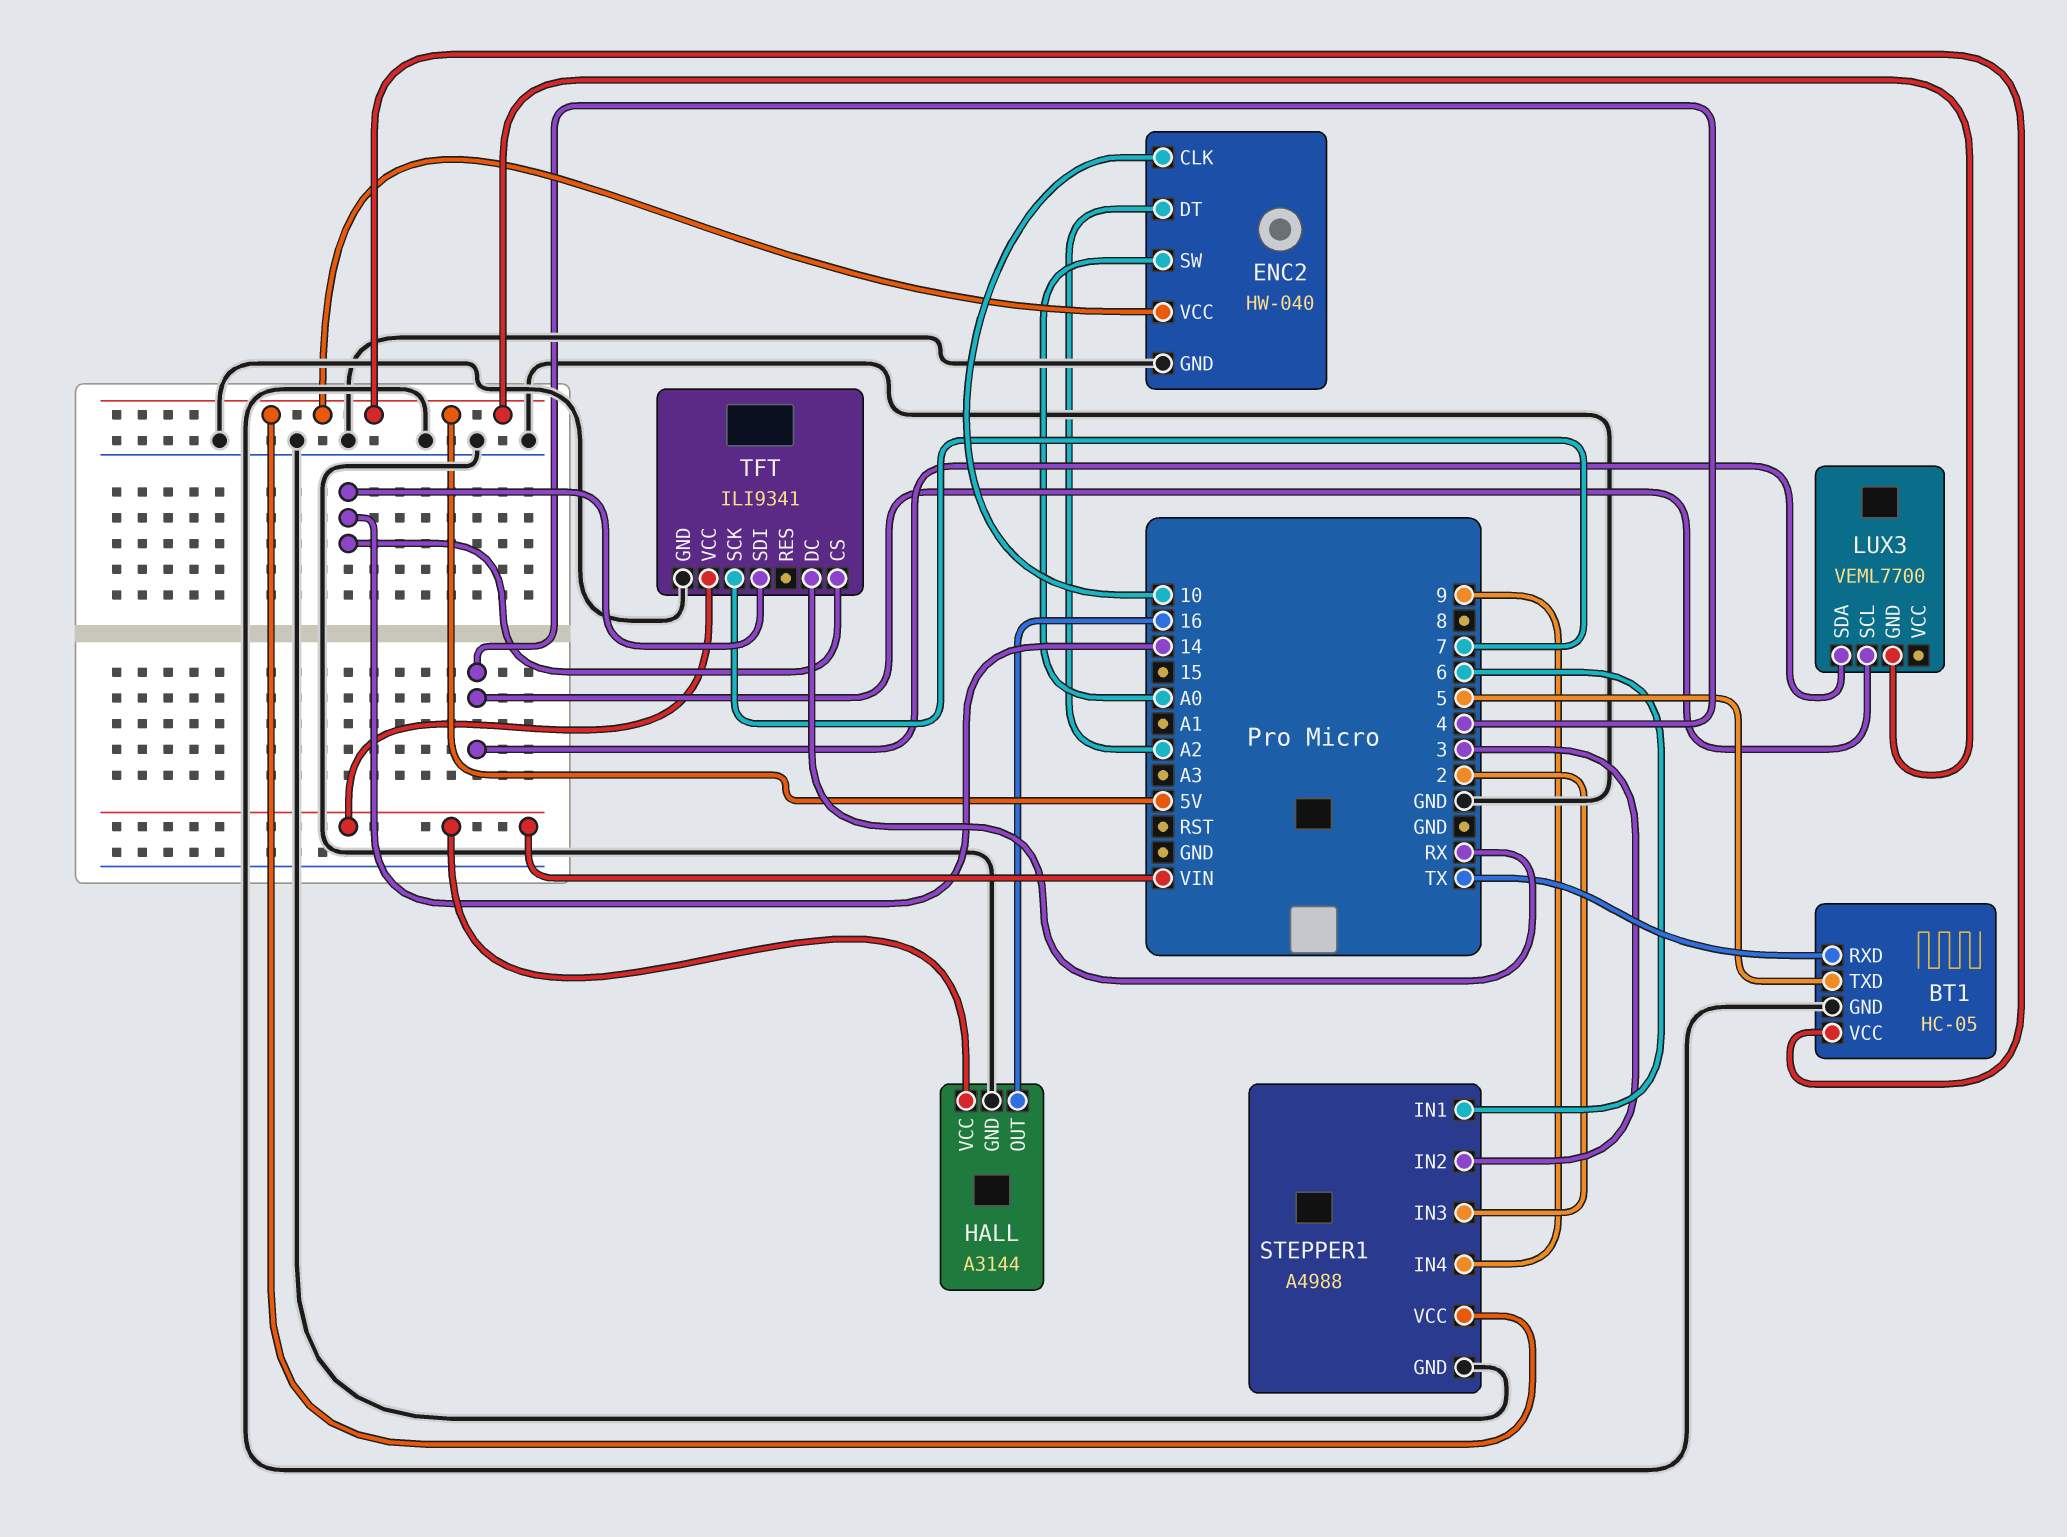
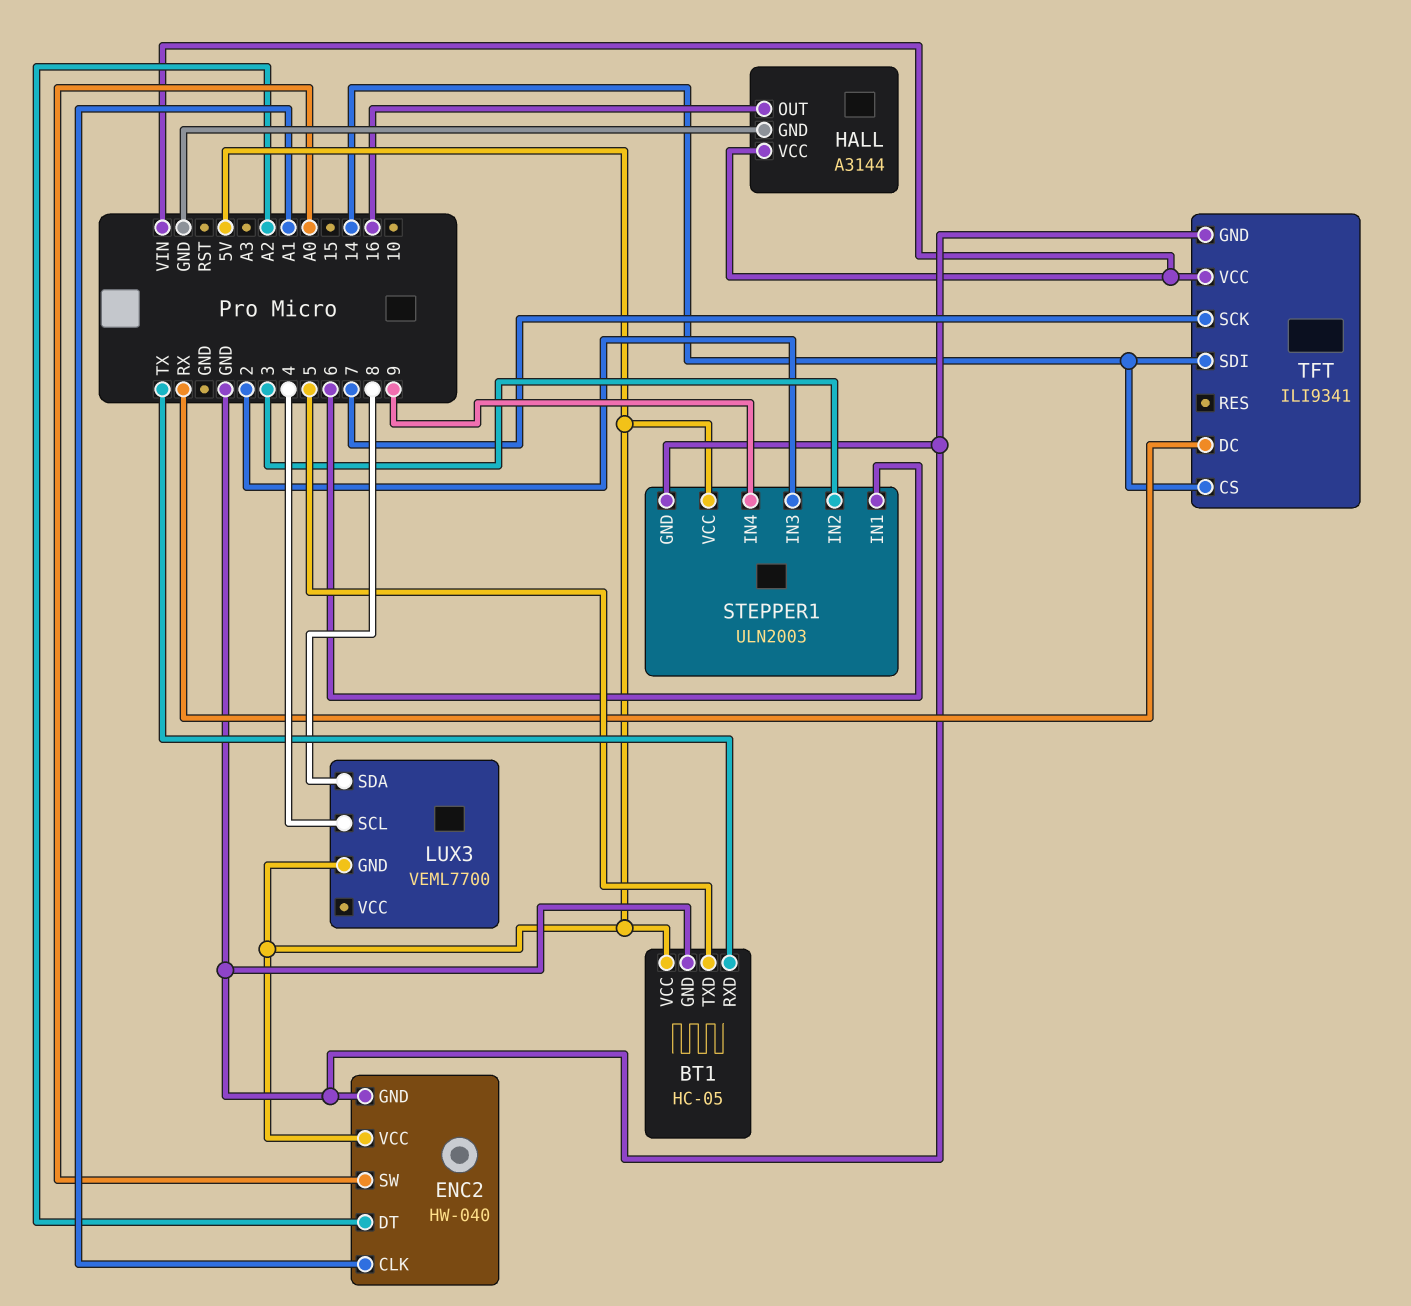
ENC2 pin CLK: 10 -> A1
LUX3 pin SDA: 4 -> 8
STEPPER1: A4988 -> ULN2003

